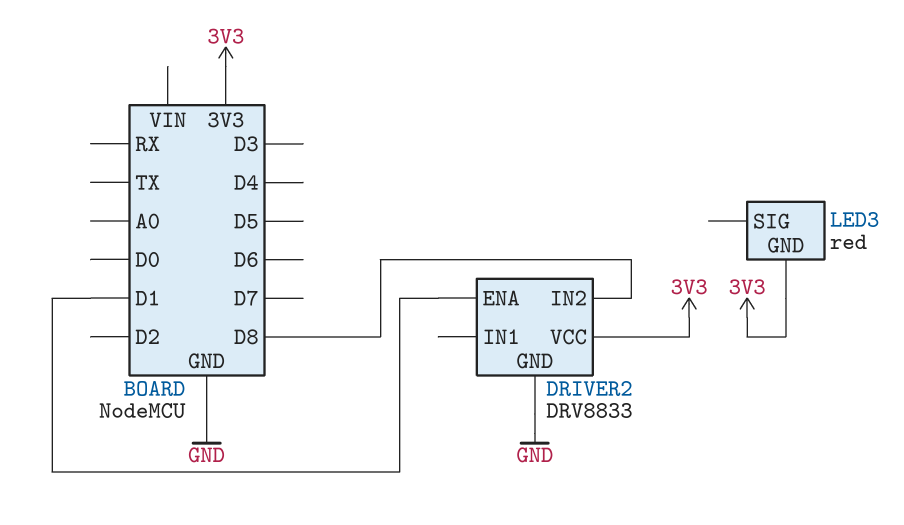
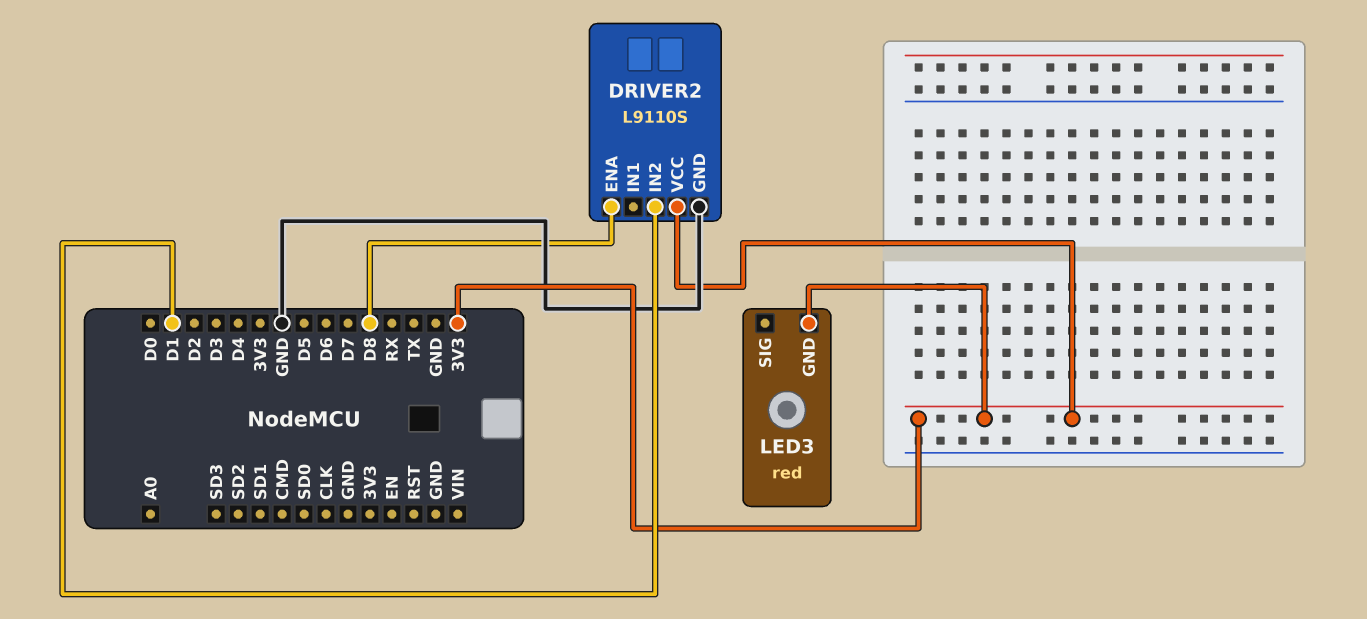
DRIVER2: DRV8833 -> L9110S
DRIVER2 pin ENA: D1 -> D8
DRIVER2 pin IN2: D8 -> D1

